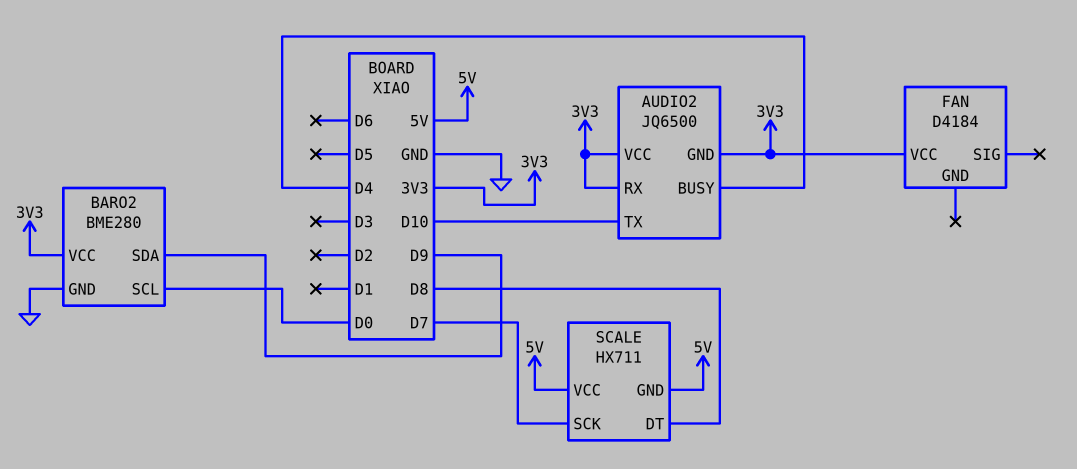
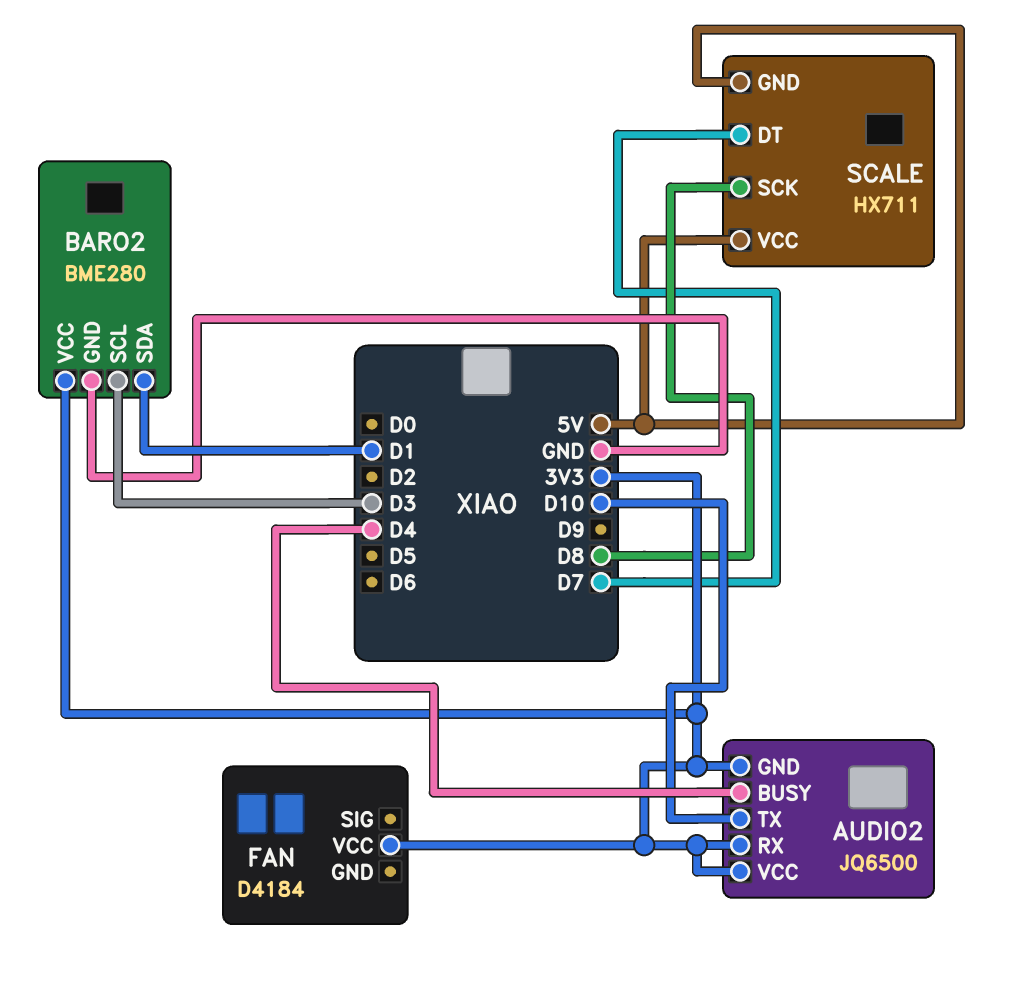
BARO2 pin SCL: D0 -> D3
BARO2 pin SDA: D9 -> D1
SCALE pin DT: D8 -> D7
SCALE pin SCK: D7 -> D8

